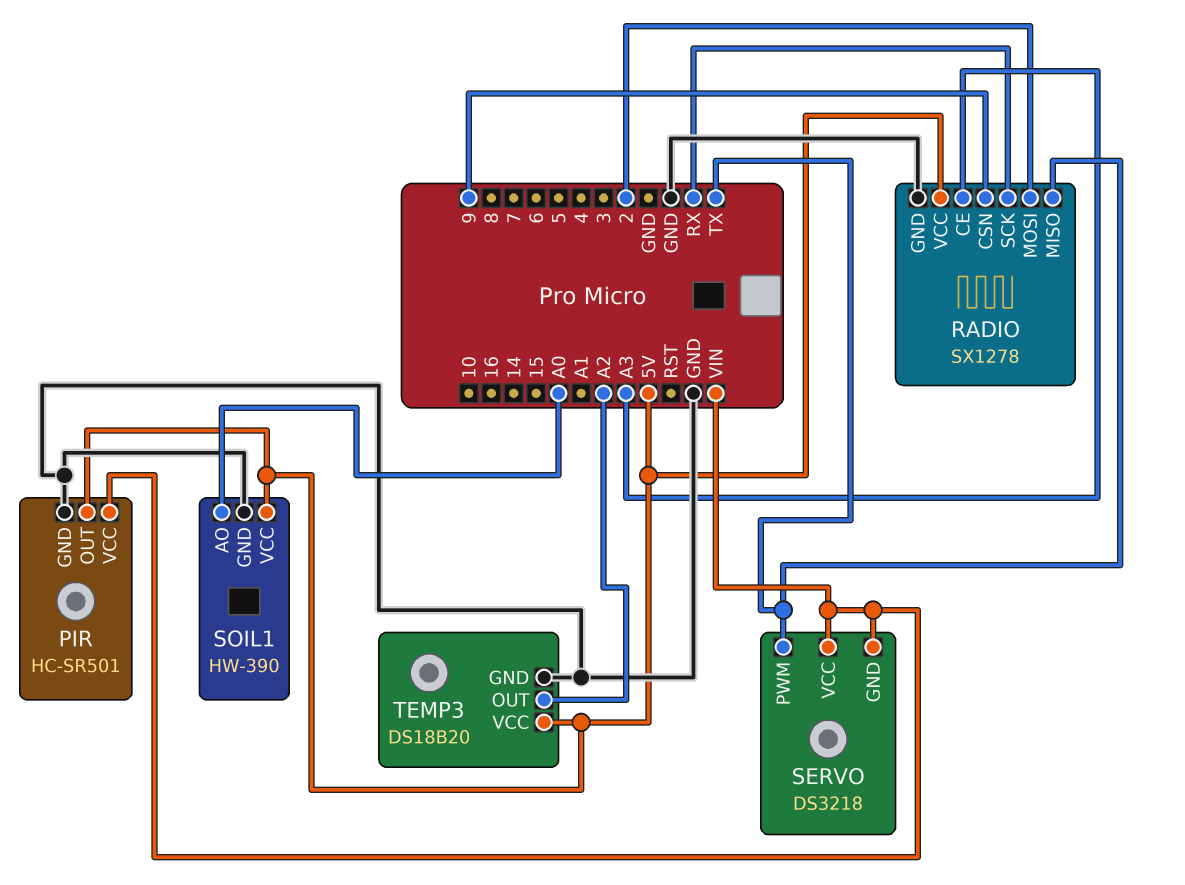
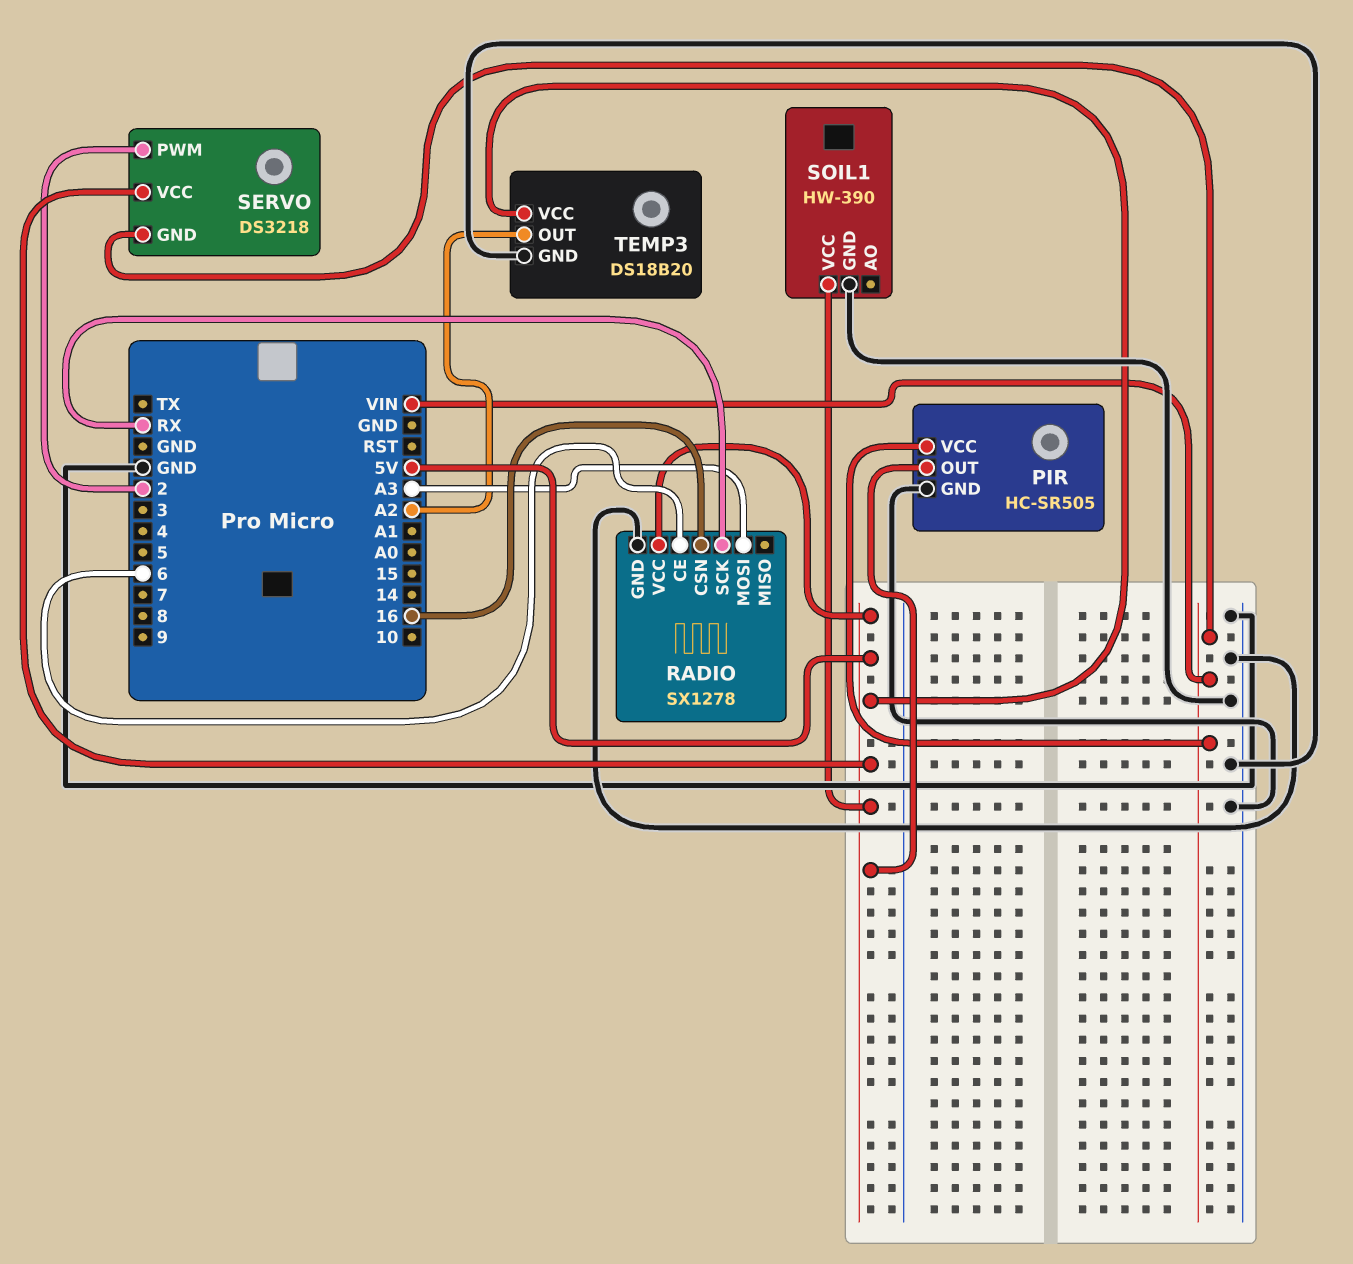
PIR: HC-SR501 -> HC-SR505
RADIO pin CE: A3 -> 6
RADIO pin CSN: 9 -> 16
RADIO pin MISO: TX -> none
RADIO pin MOSI: 2 -> A3
SERVO pin PWM: TX -> 2
SERVO pin VCC: VIN -> 5V
SOIL1 pin AO: A0 -> none

